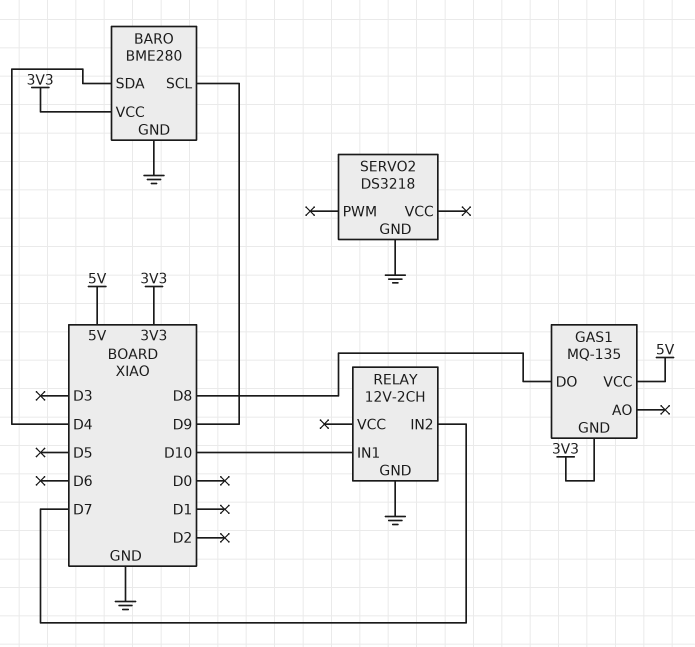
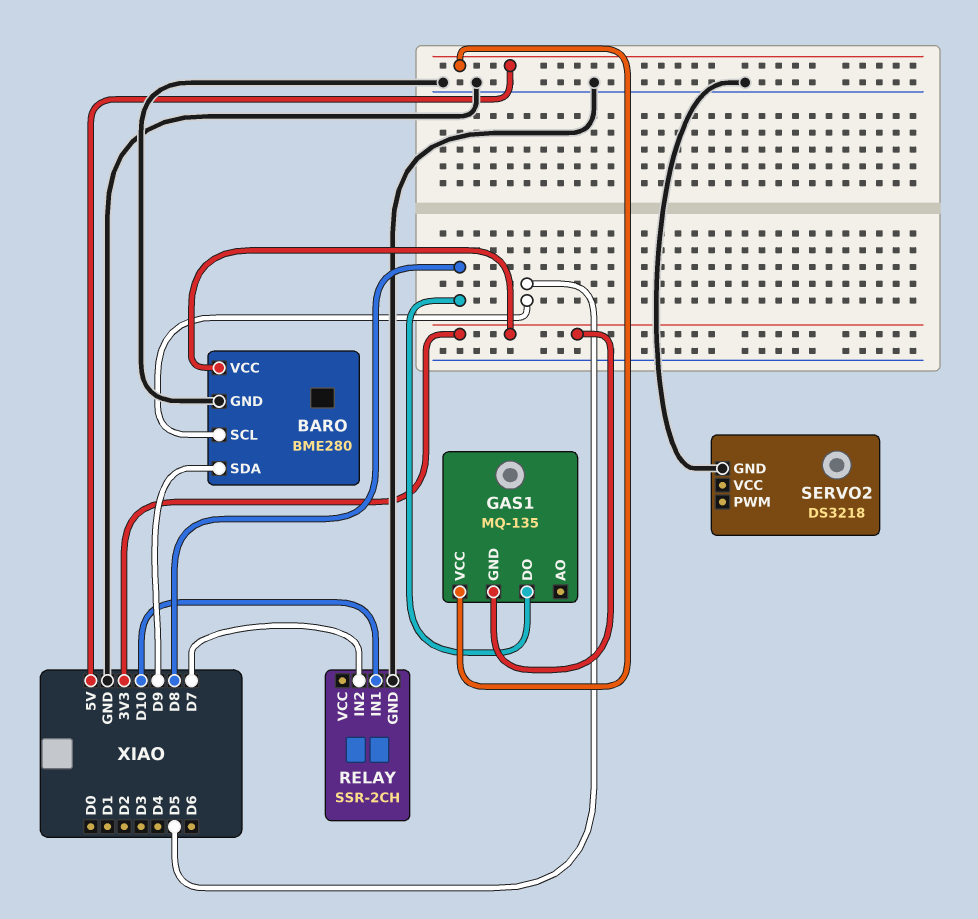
BARO pin SCL: D9 -> D5
BARO pin SDA: D4 -> D9
RELAY: 12V-2CH -> SSR-2CH

